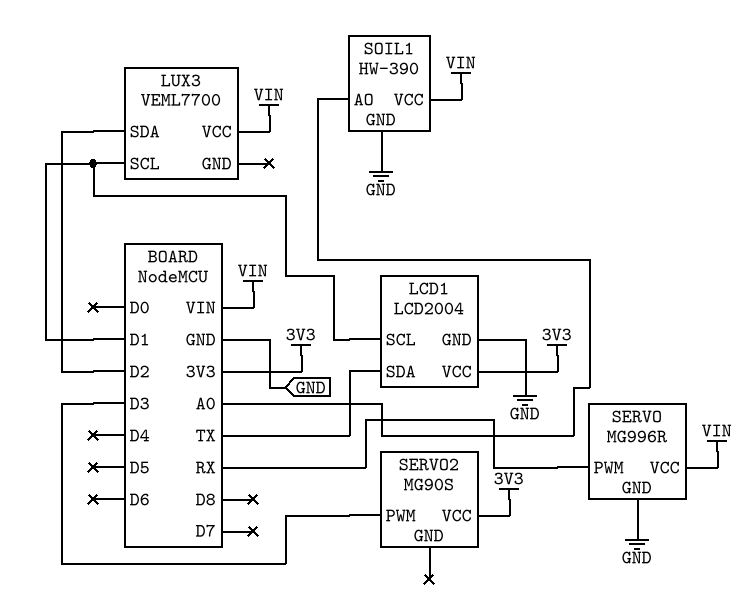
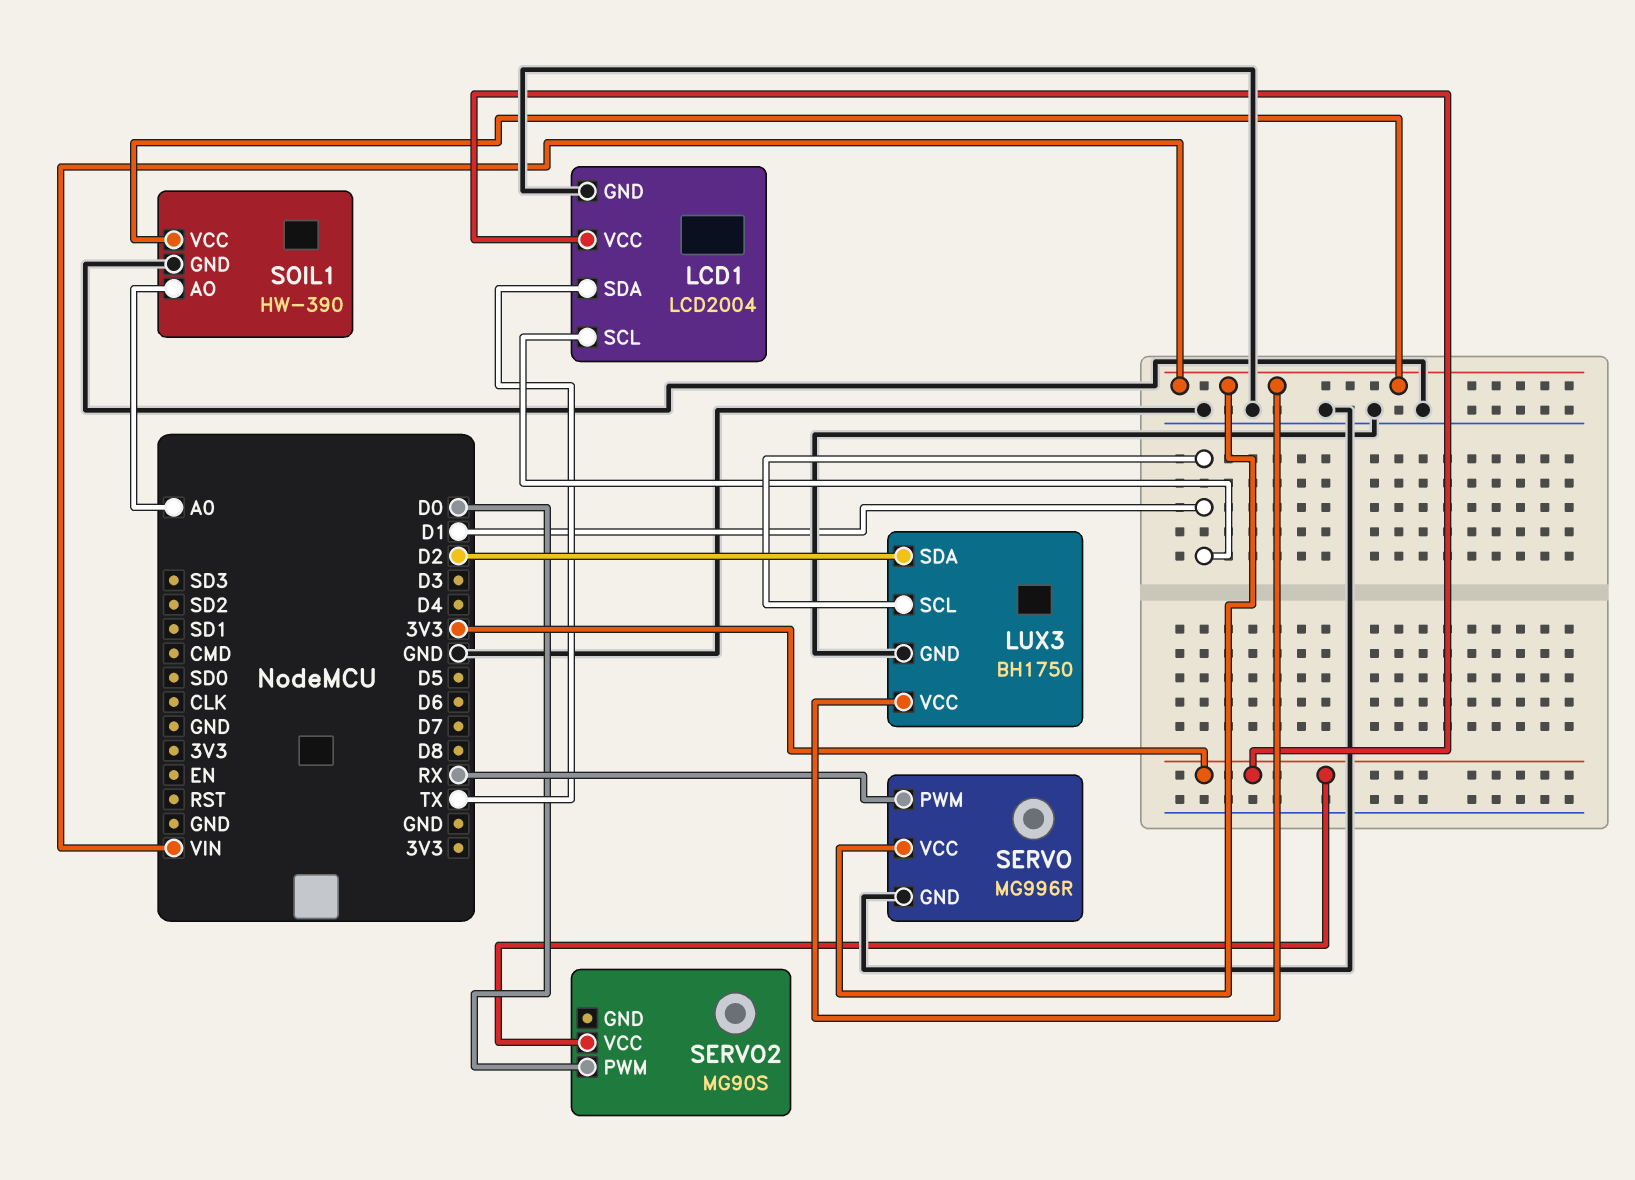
LUX3: VEML7700 -> BH1750
LUX3 pin GND: none -> GND
SERVO2 pin PWM: D3 -> D0

